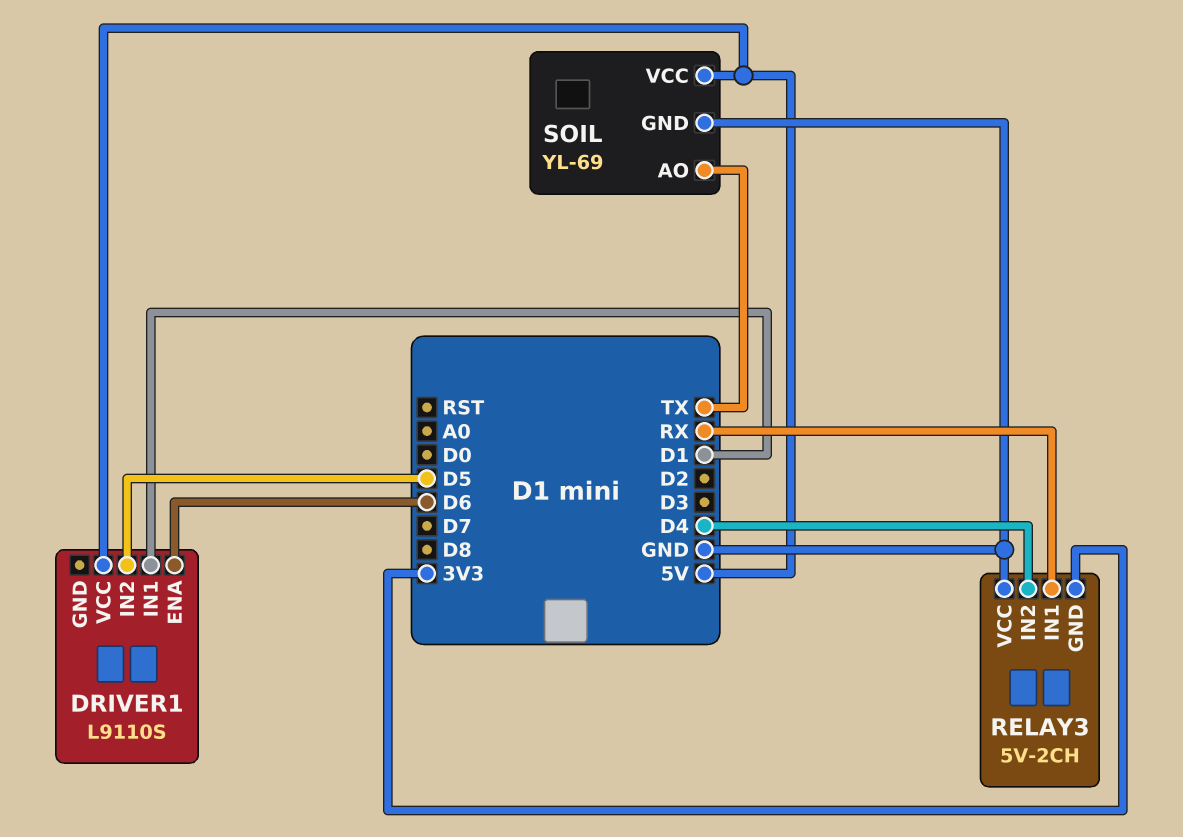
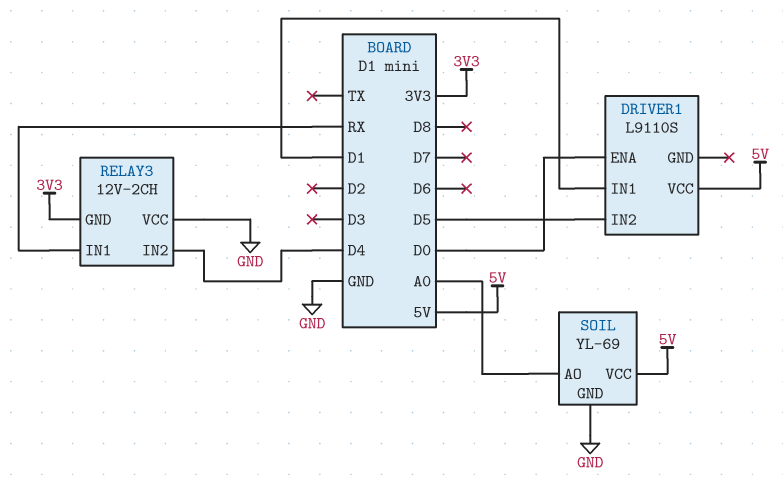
DRIVER1 pin ENA: D6 -> D0
RELAY3: 5V-2CH -> 12V-2CH
SOIL pin AO: TX -> A0

